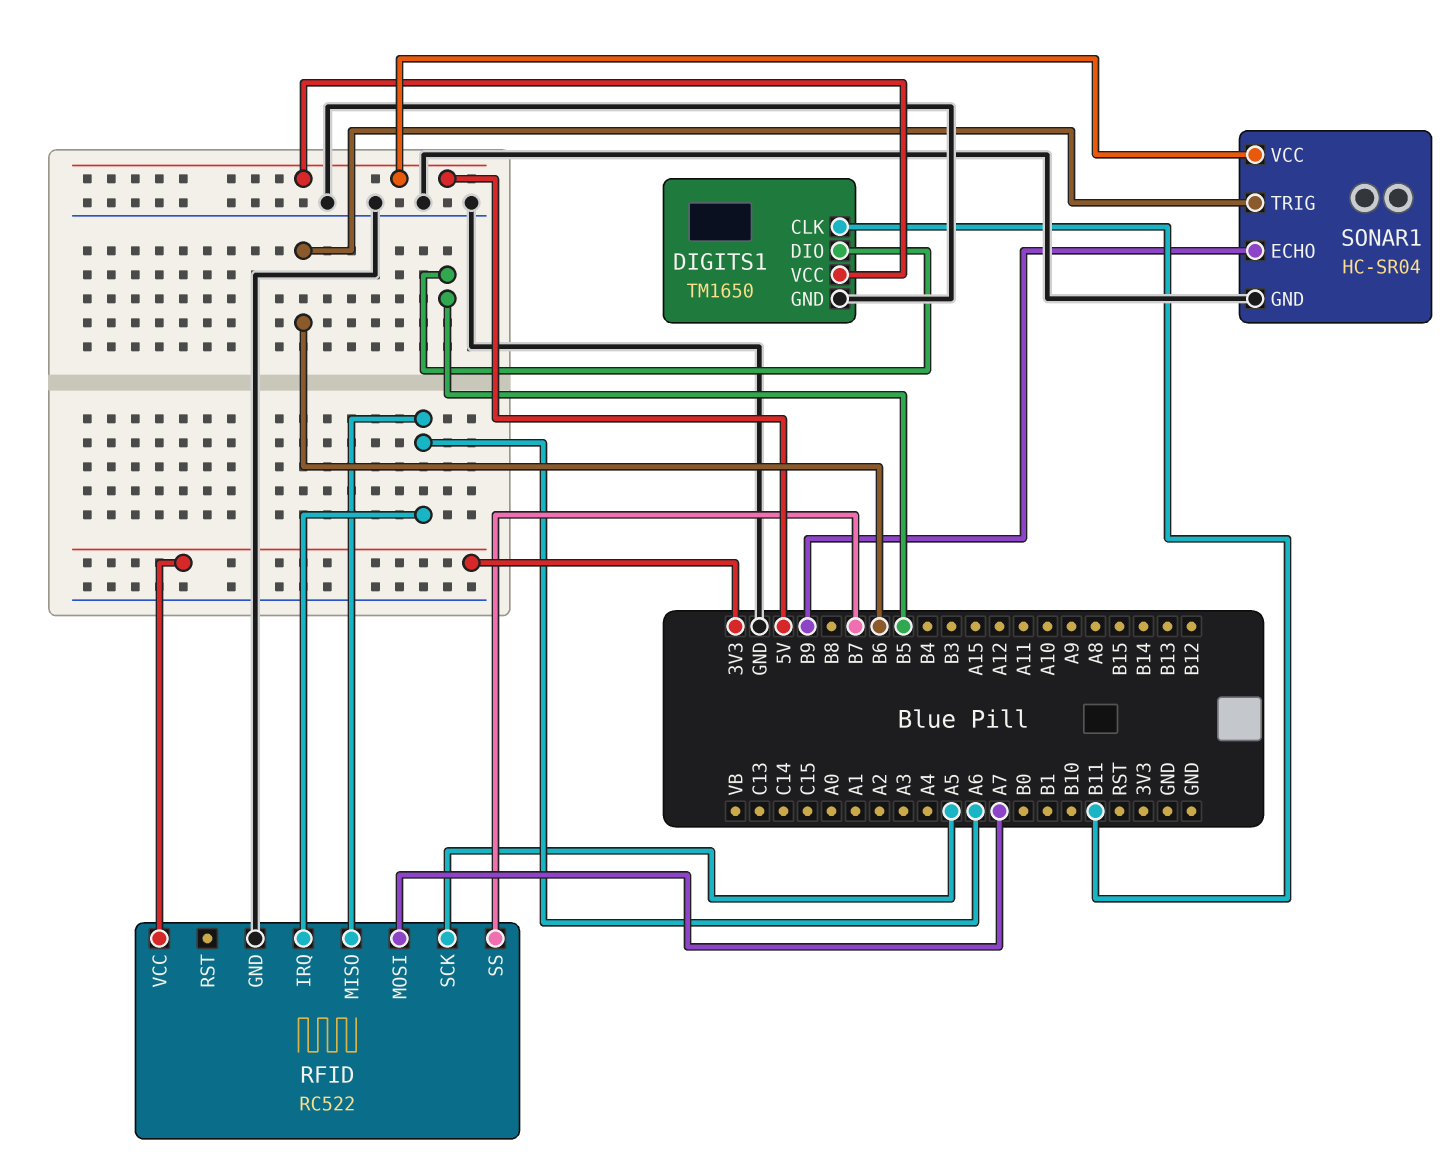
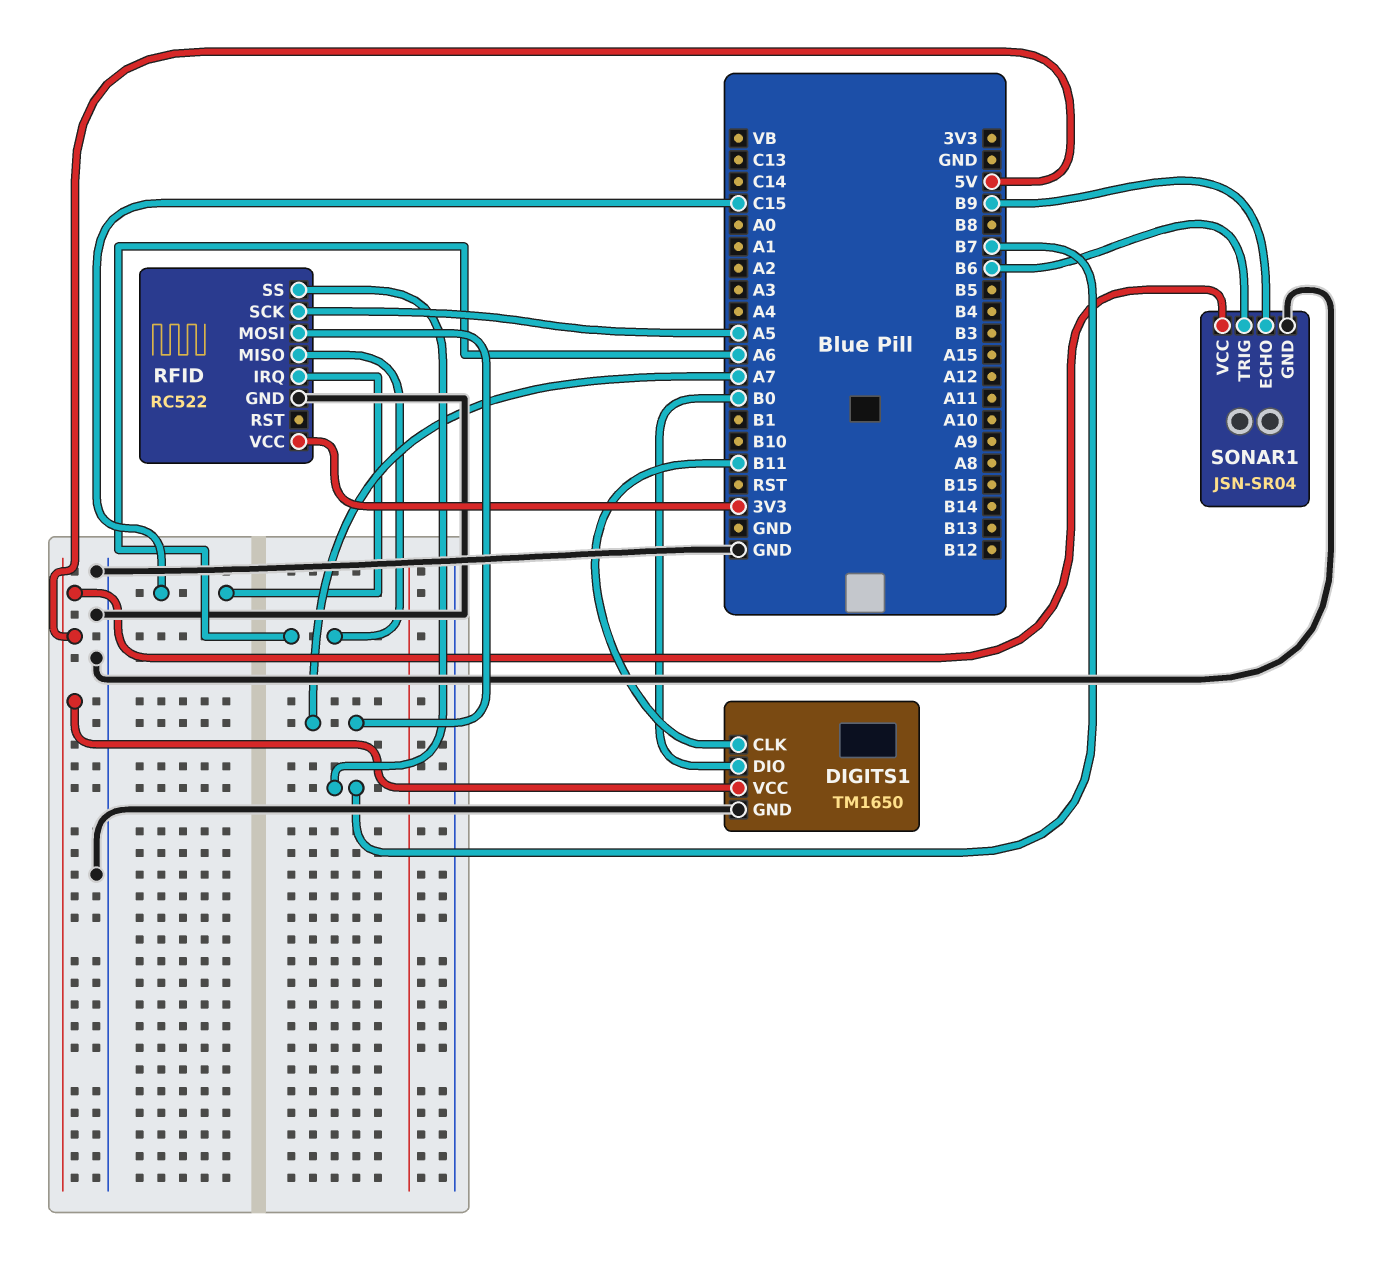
DIGITS1 pin DIO: B5 -> B0
RFID pin IRQ: A6 -> C15
SONAR1: HC-SR04 -> JSN-SR04

